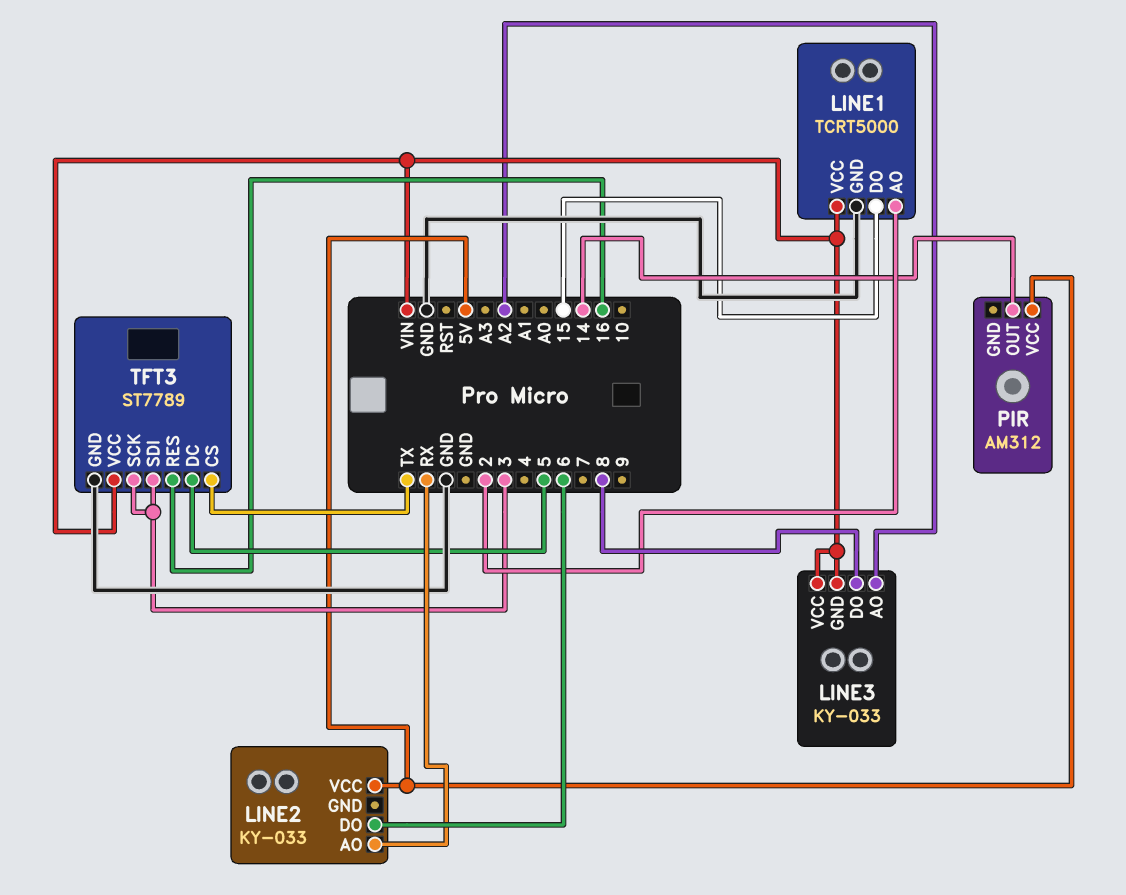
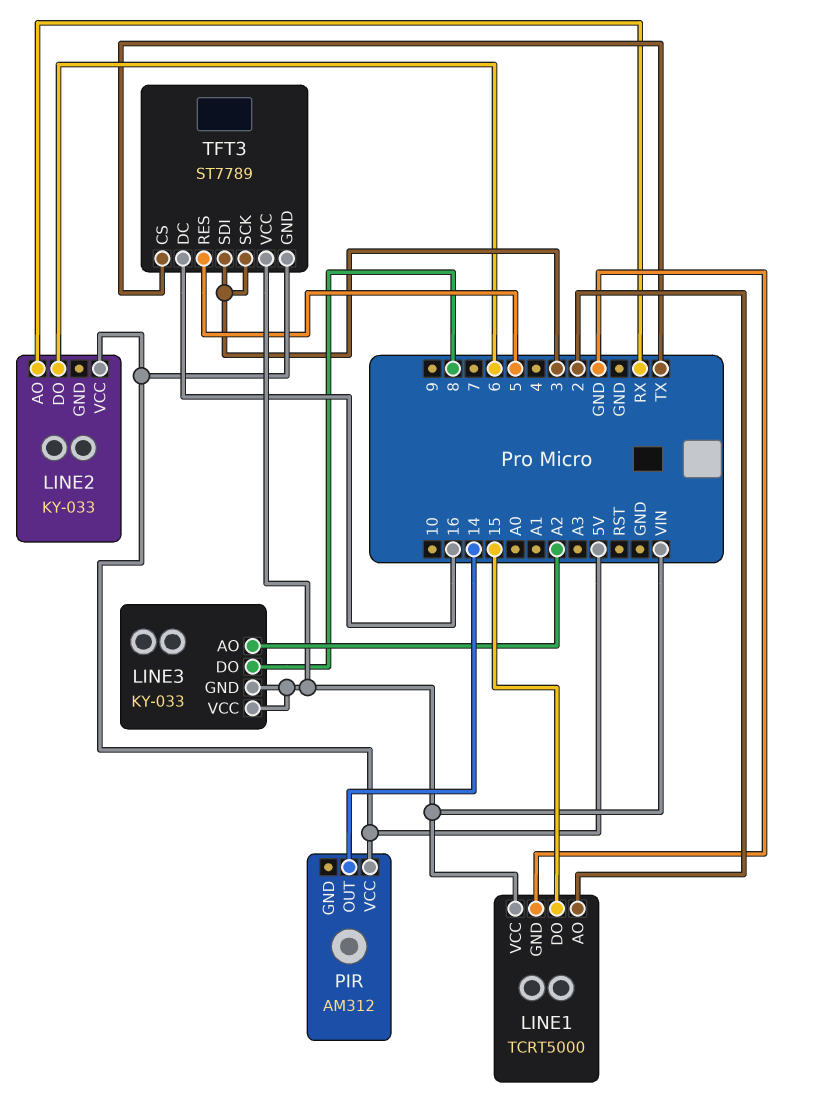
TFT3 pin DC: 5 -> 16
TFT3 pin GND: GND -> 5V
TFT3 pin RES: 16 -> 5

